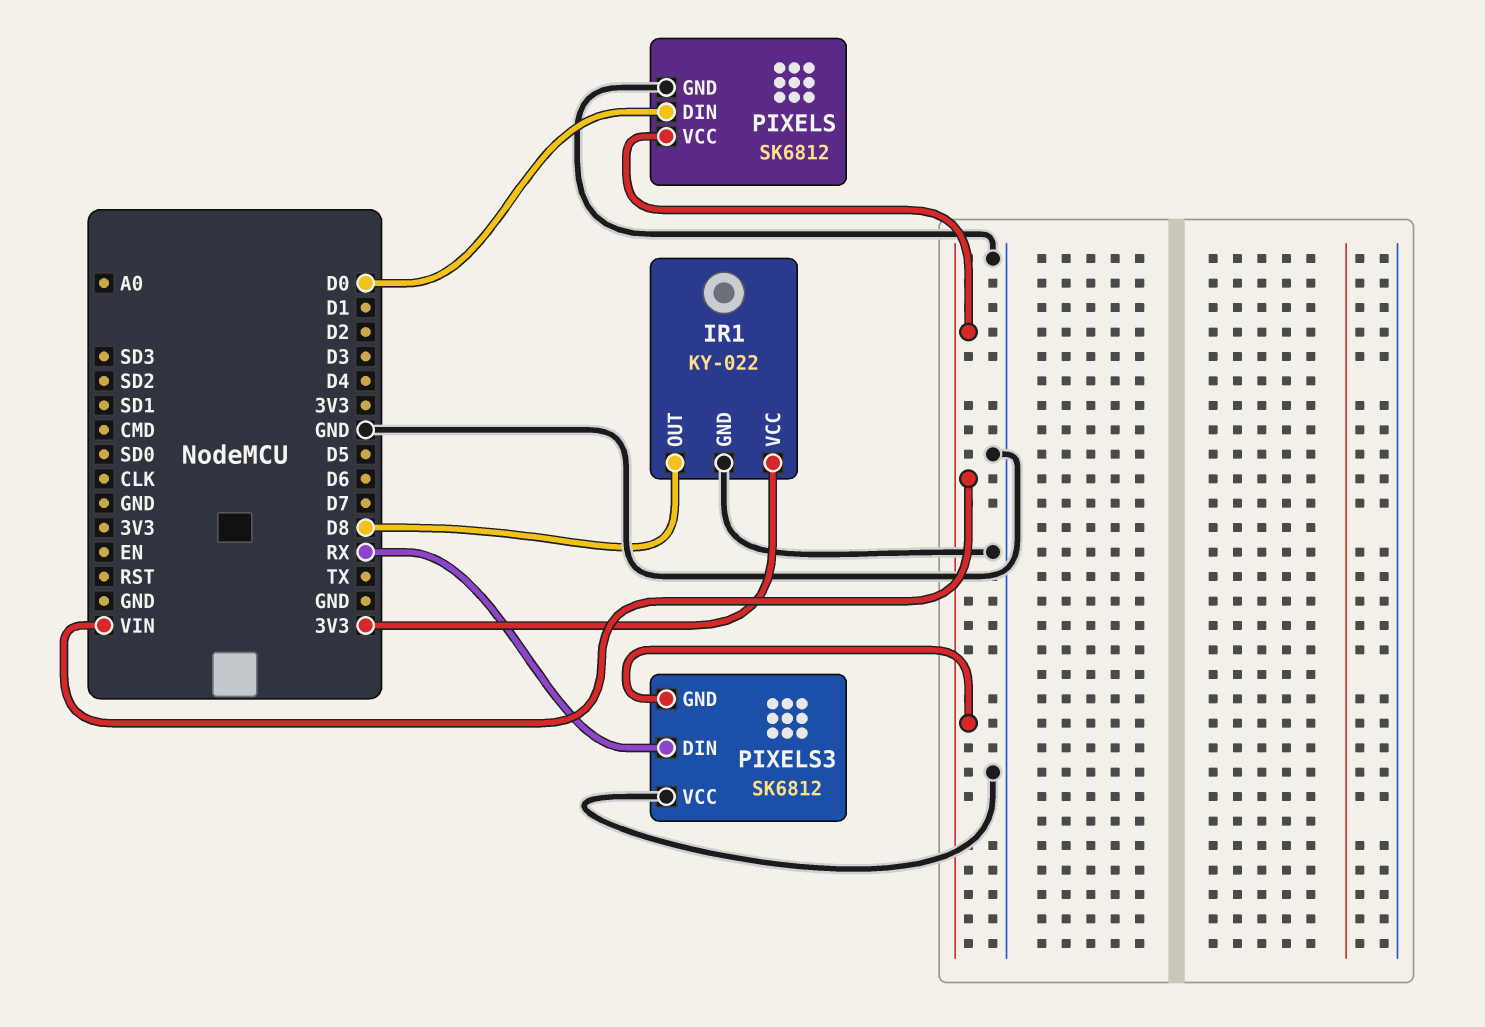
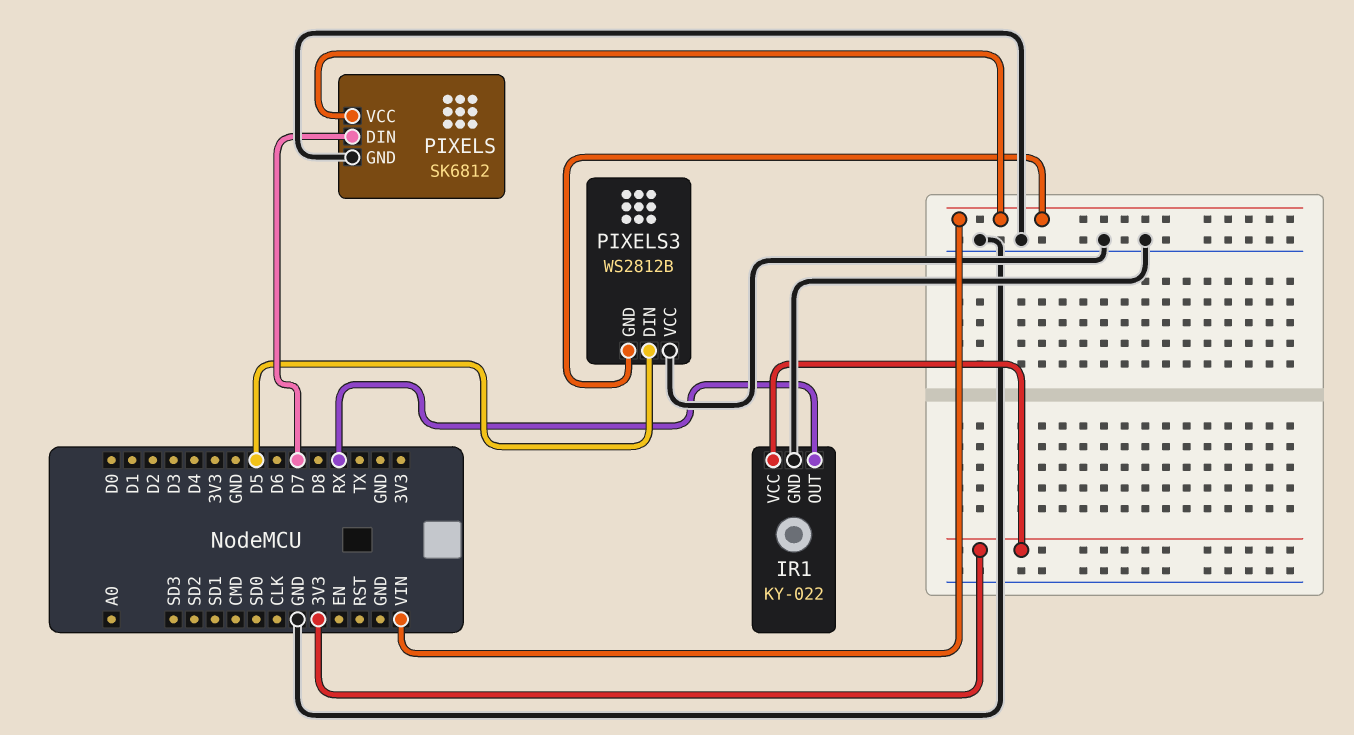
IR1 pin OUT: D8 -> RX
PIXELS pin DIN: D0 -> D7
PIXELS3: SK6812 -> WS2812B
PIXELS3 pin DIN: RX -> D5

